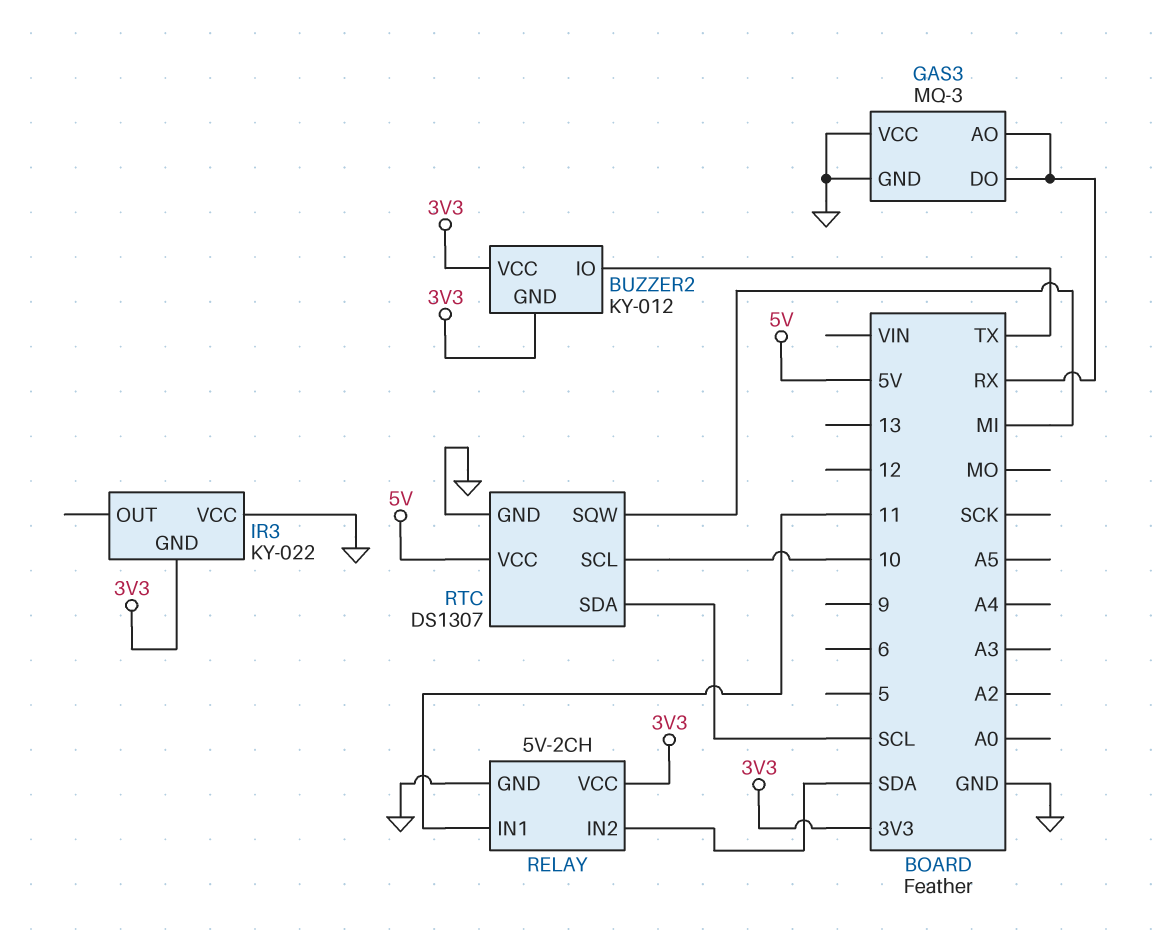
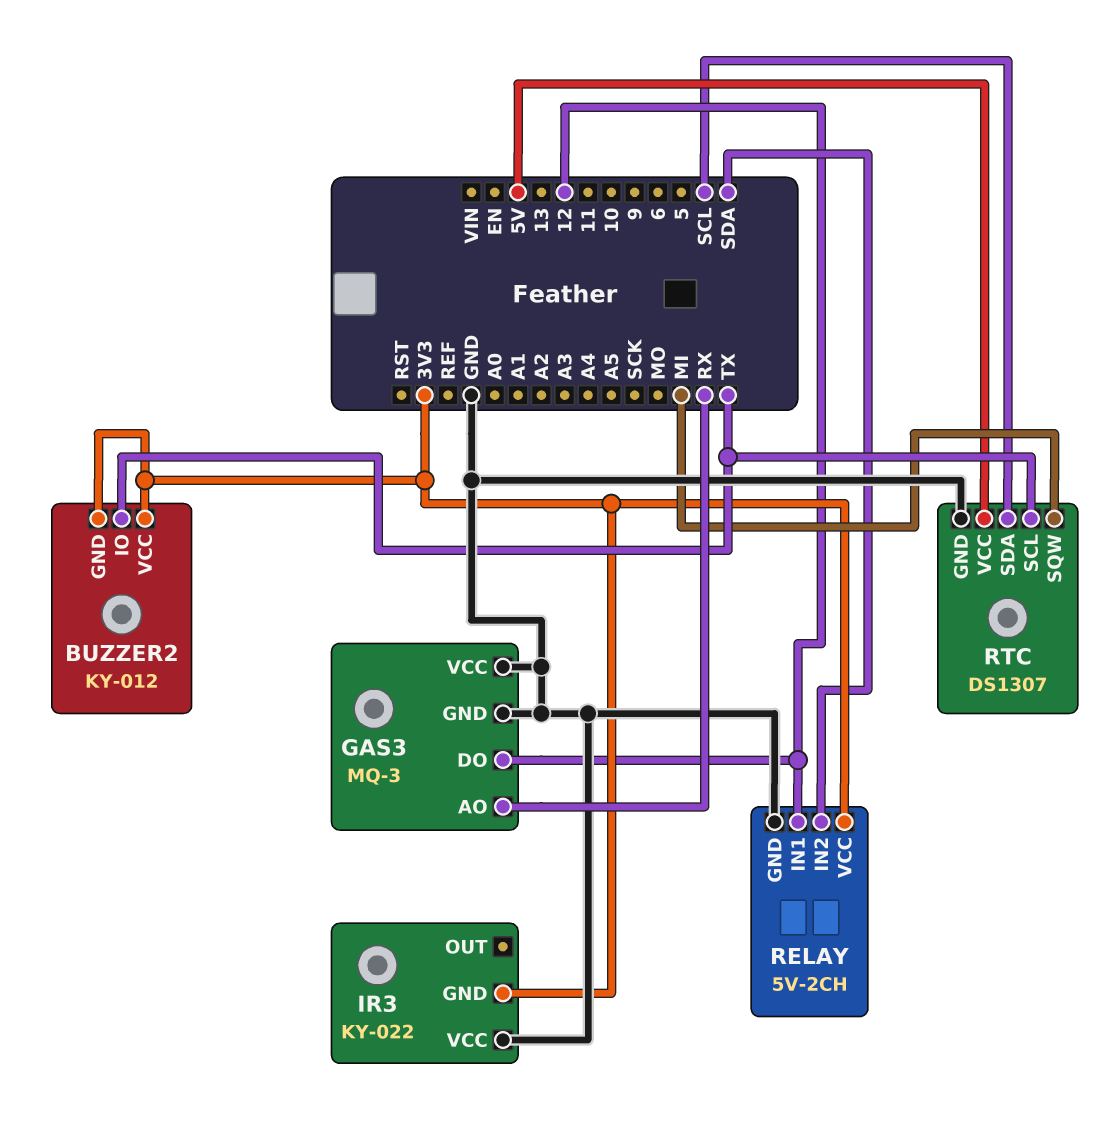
GAS3 pin DO: RX -> 12
RELAY pin IN1: 11 -> 12
RTC pin SCL: 10 -> TX

